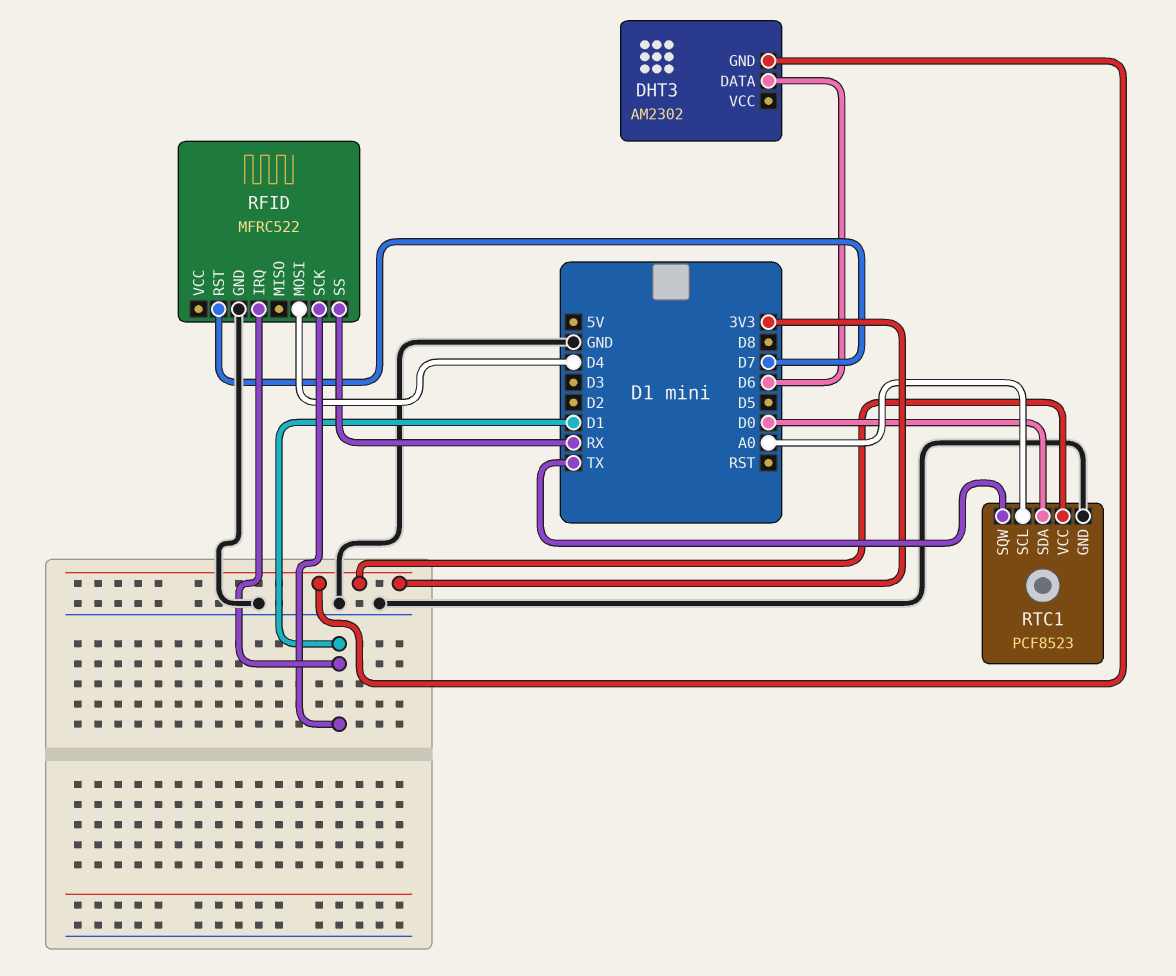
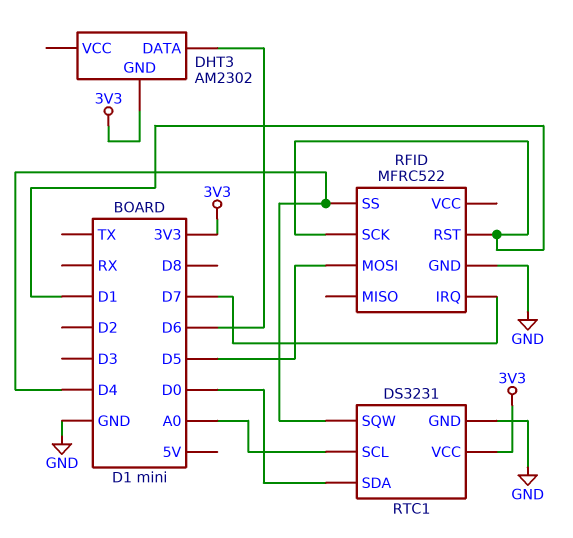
RFID pin IRQ: D1 -> D7
RFID pin MOSI: D4 -> D5
RFID pin RST: D7 -> D1
RFID pin SS: RX -> D4
RTC1: PCF8523 -> DS3231
RTC1 pin SQW: TX -> D4

